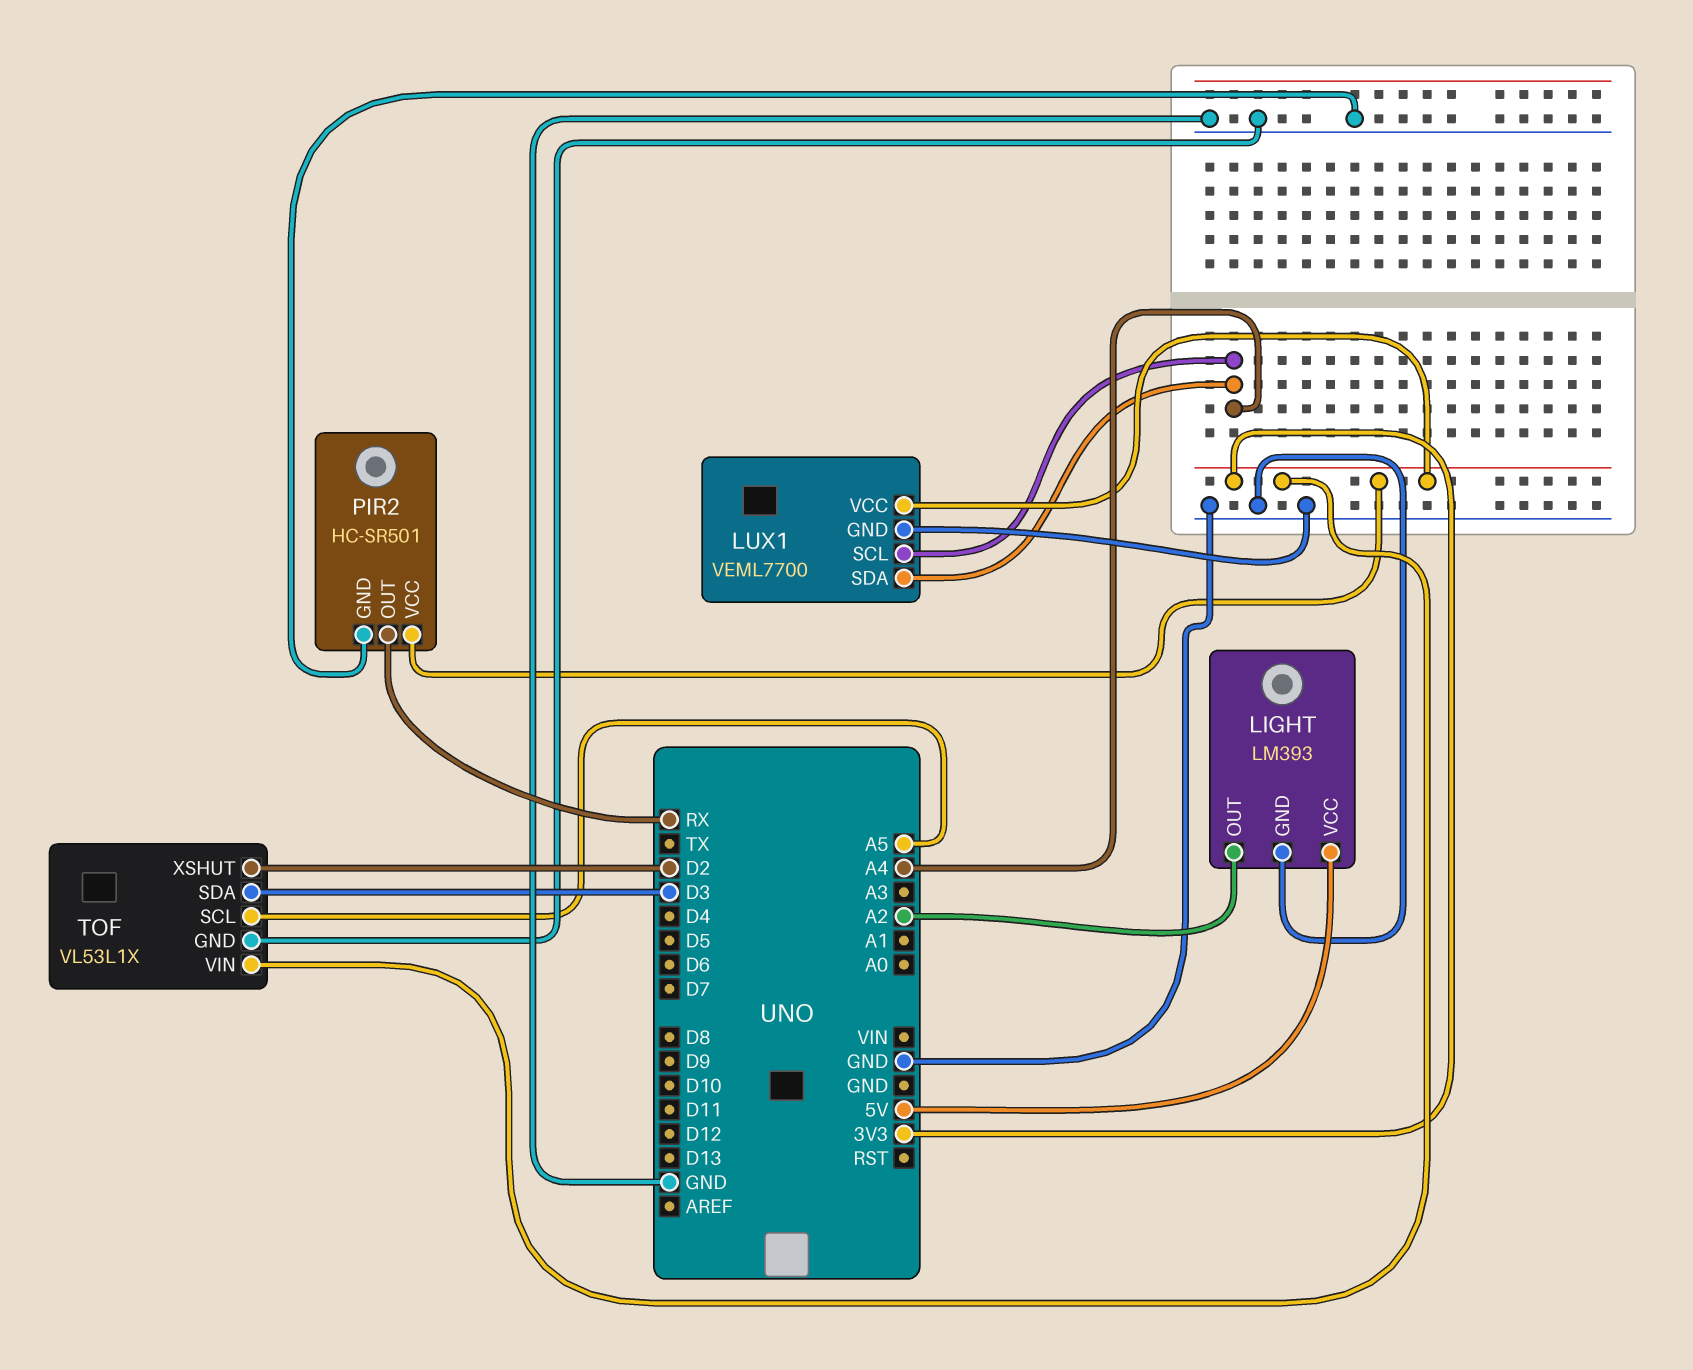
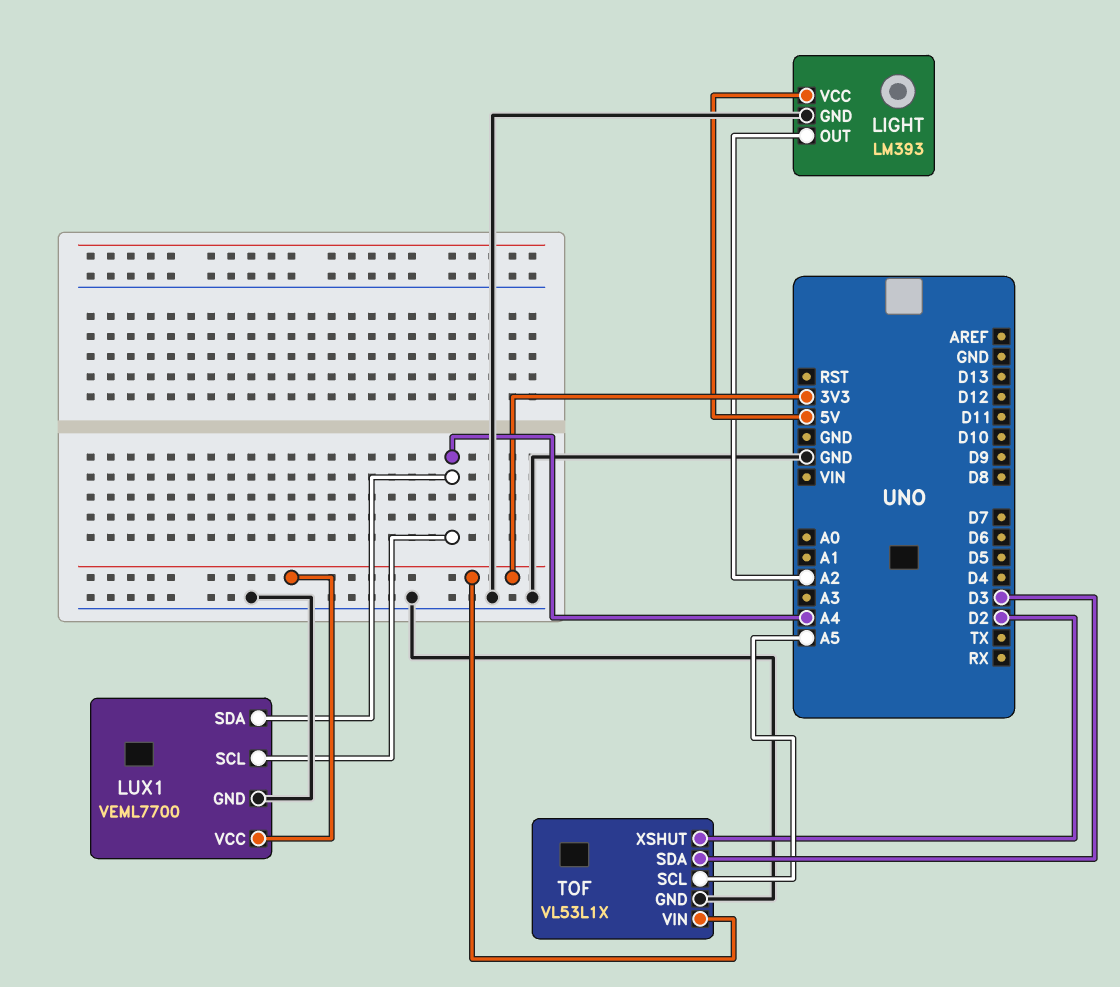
PIR2: HC-SR501 -> none
PIR2 pin GND: GND -> none
PIR2 pin OUT: RX -> none
PIR2 pin VCC: 3V3 -> none

